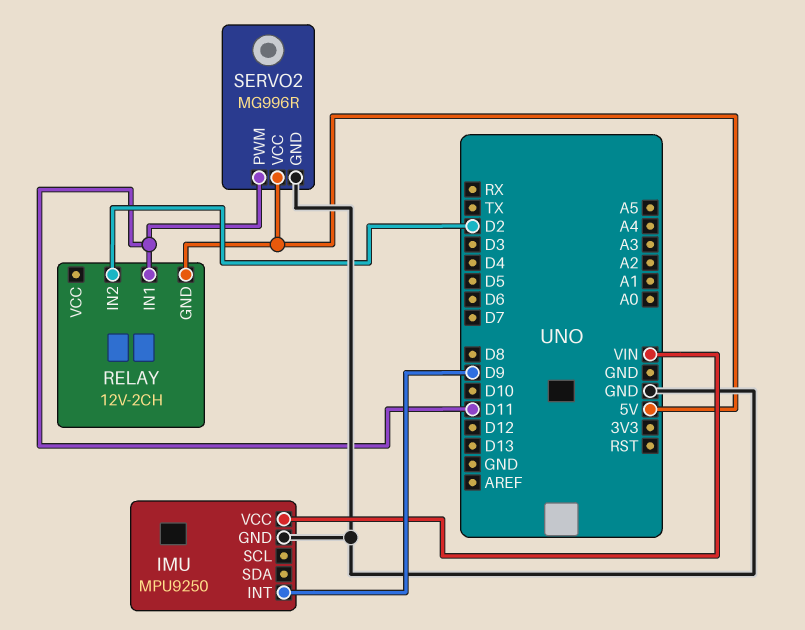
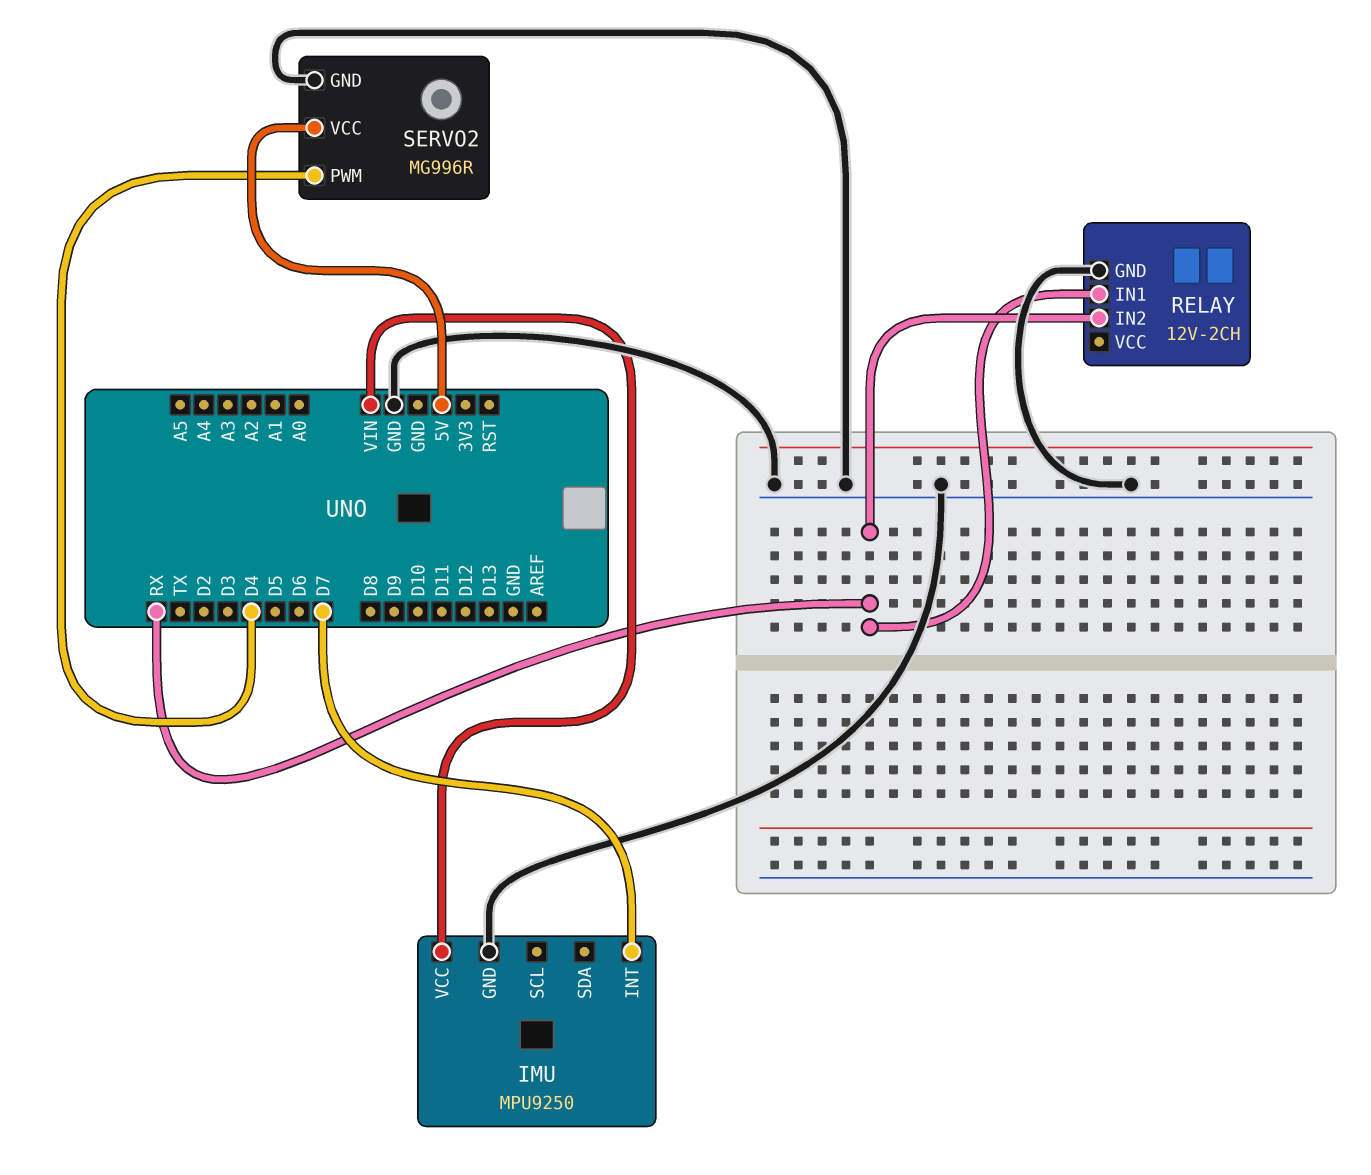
IMU pin INT: D9 -> D7
RELAY pin GND: 5V -> GND
RELAY pin IN1: D11 -> RX
RELAY pin IN2: D2 -> RX
SERVO2 pin PWM: D11 -> D4

